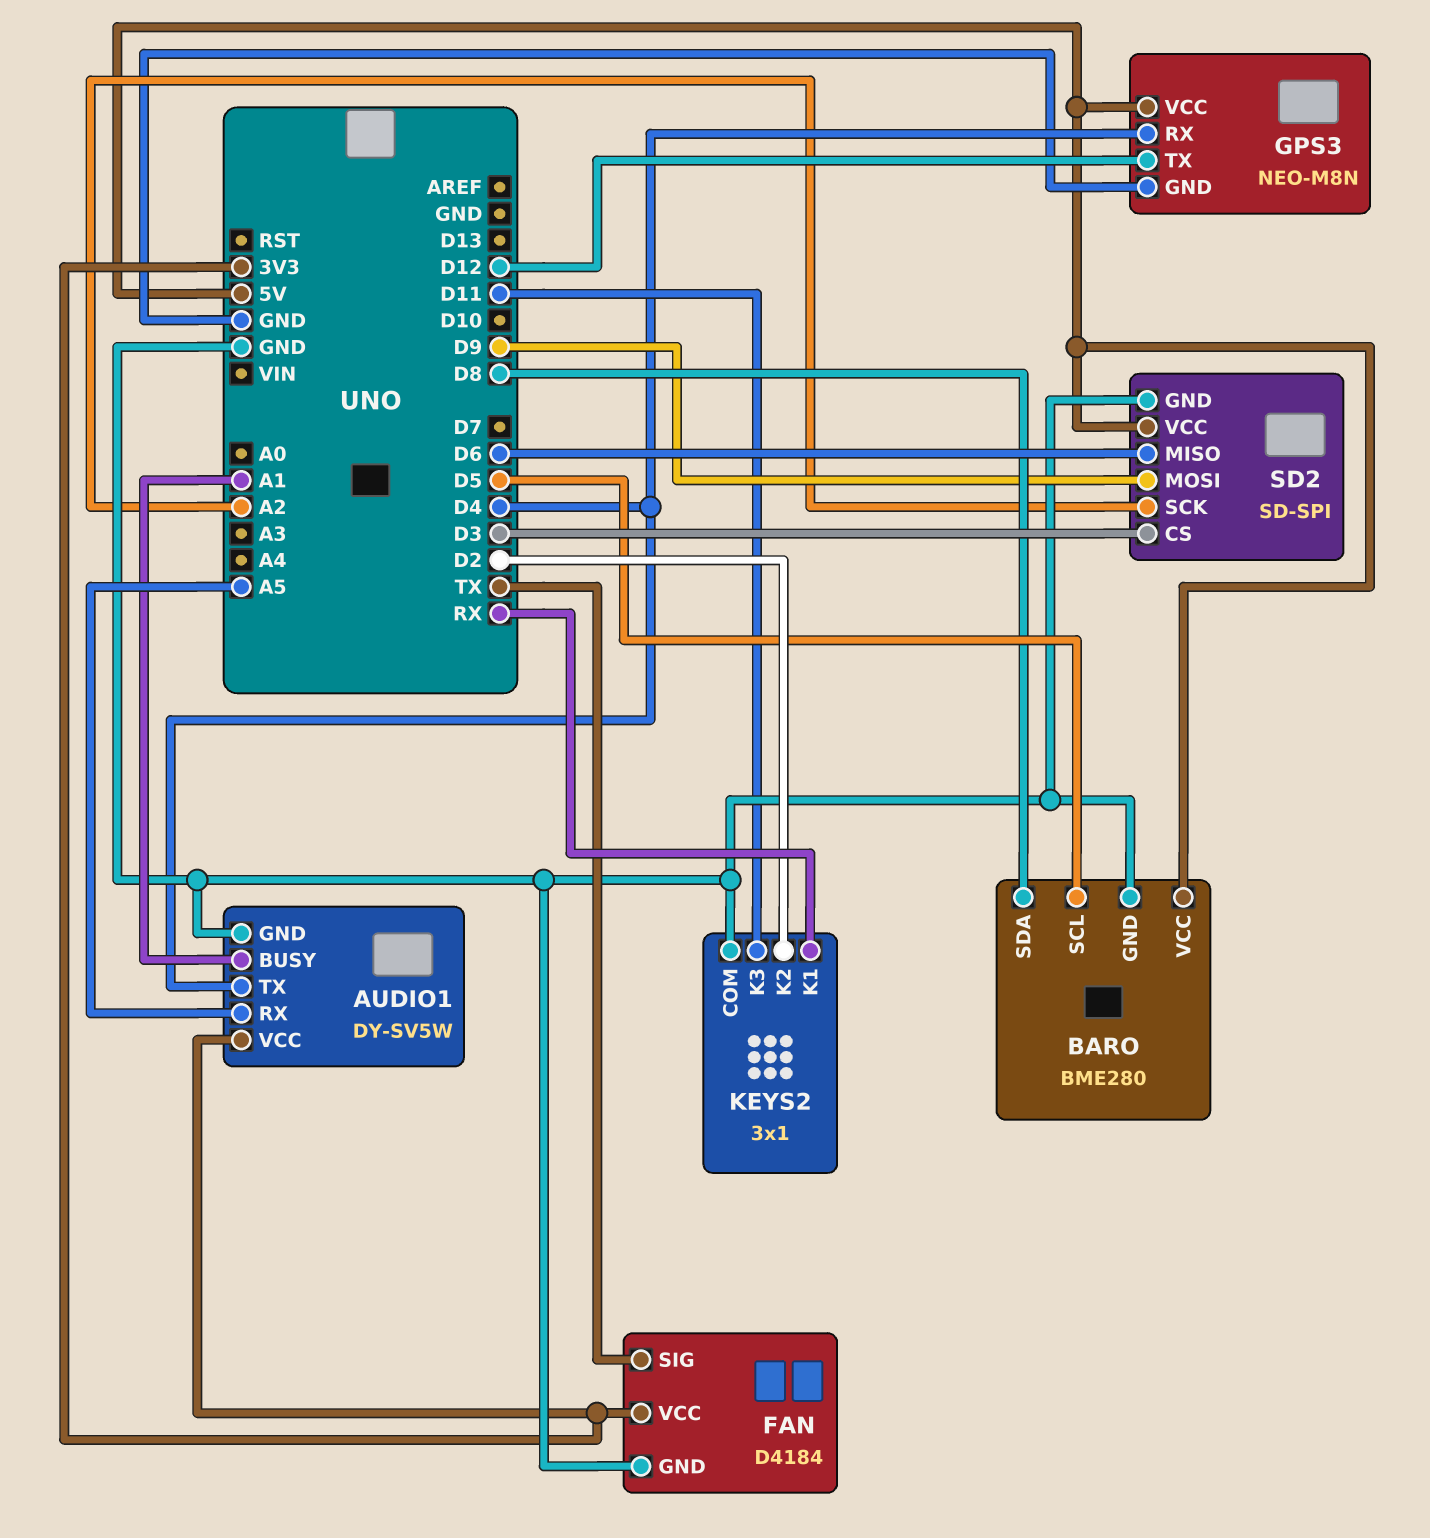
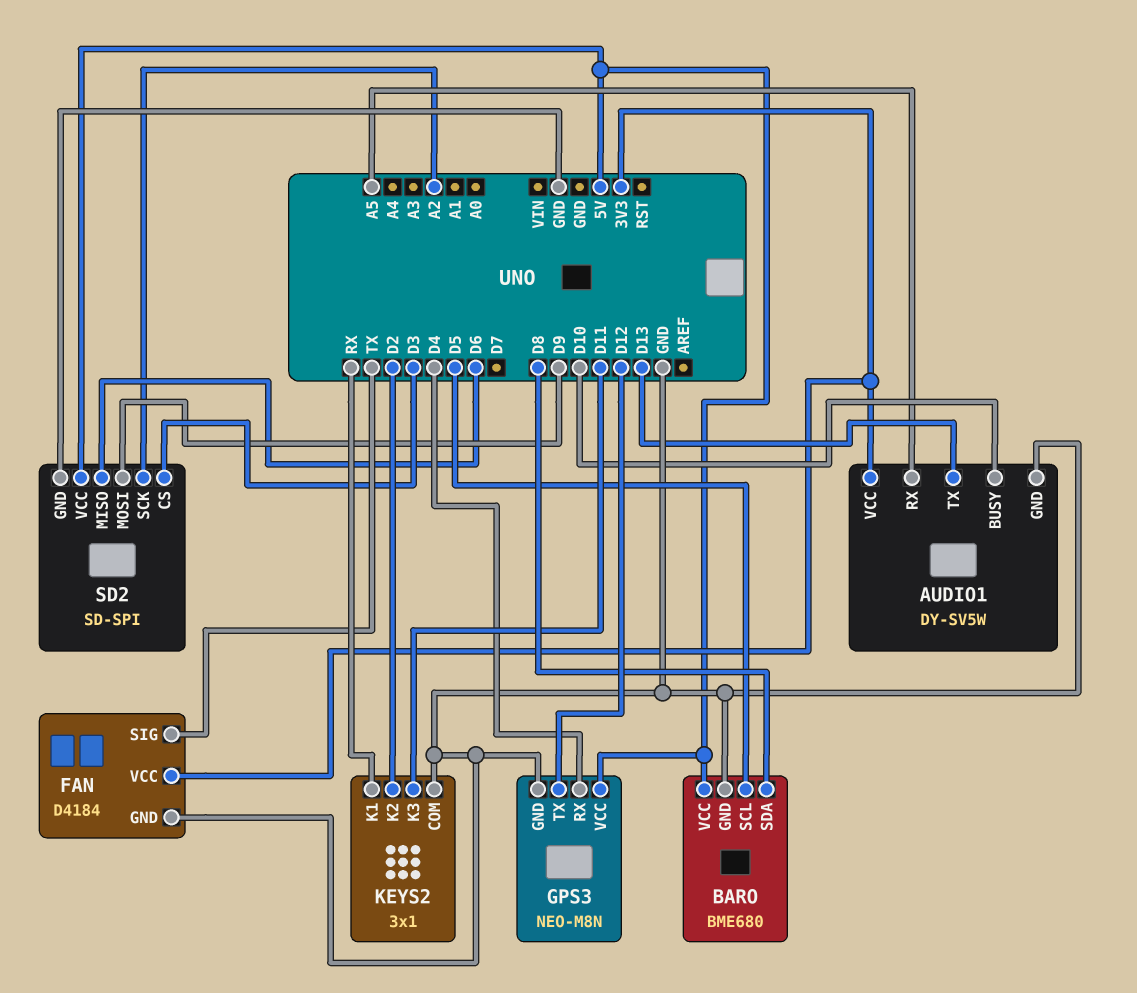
AUDIO1 pin BUSY: A1 -> D10
AUDIO1 pin TX: D4 -> D13
BARO: BME280 -> BME680

